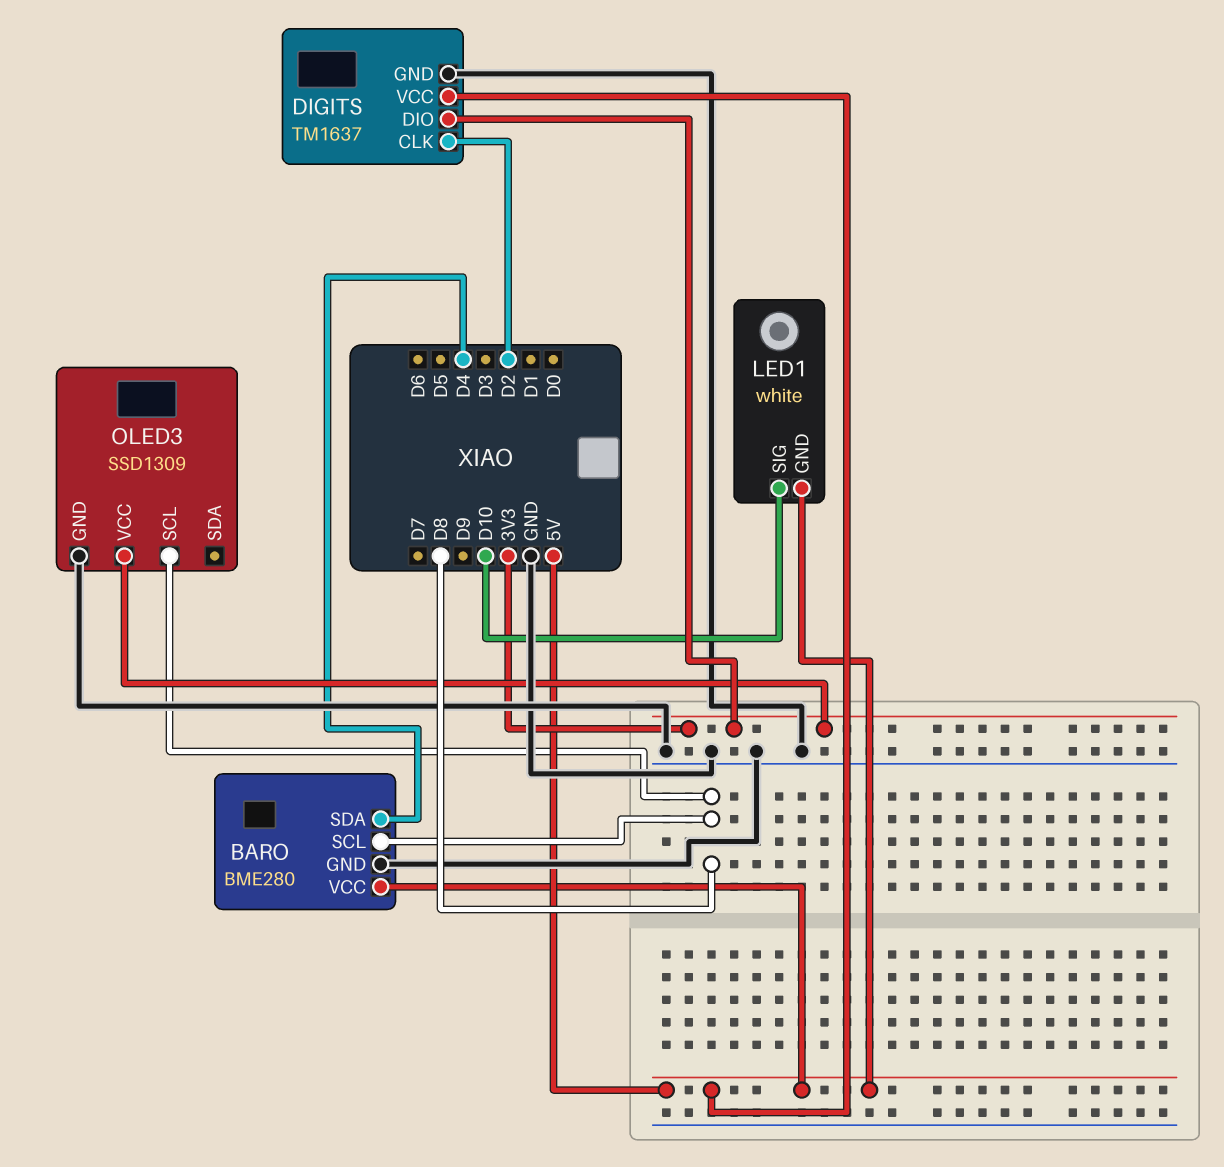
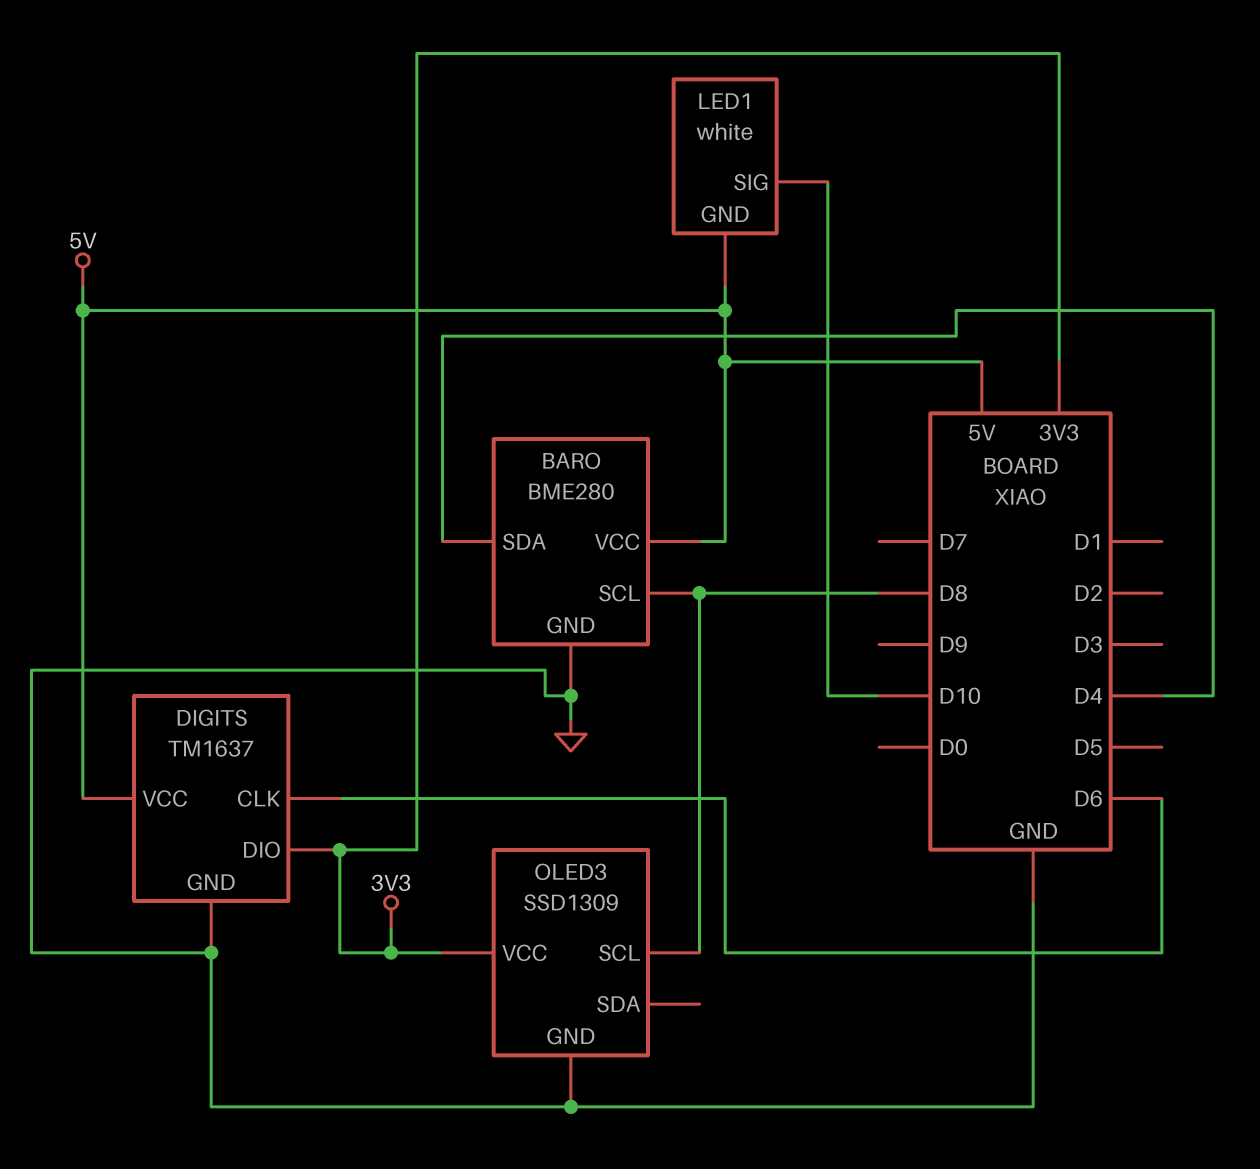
DIGITS pin CLK: D2 -> D6

